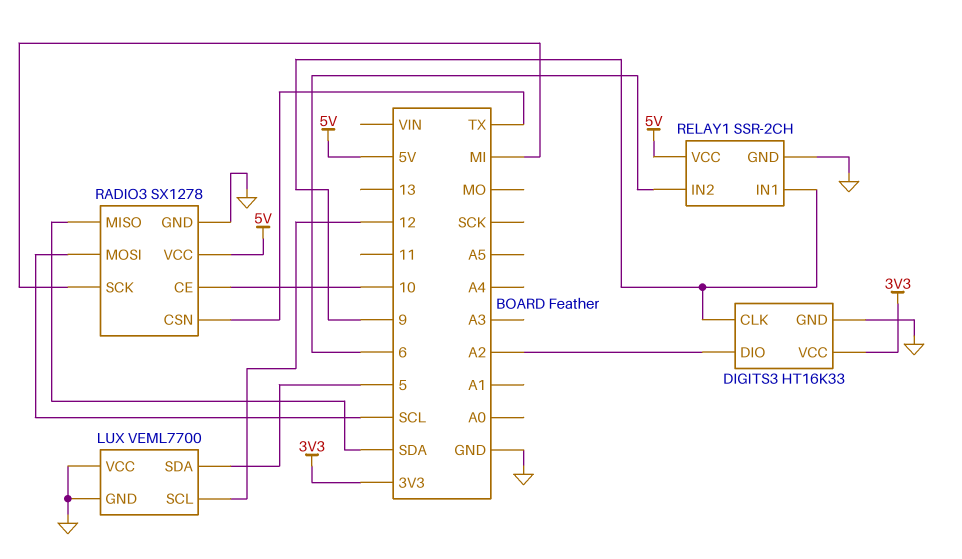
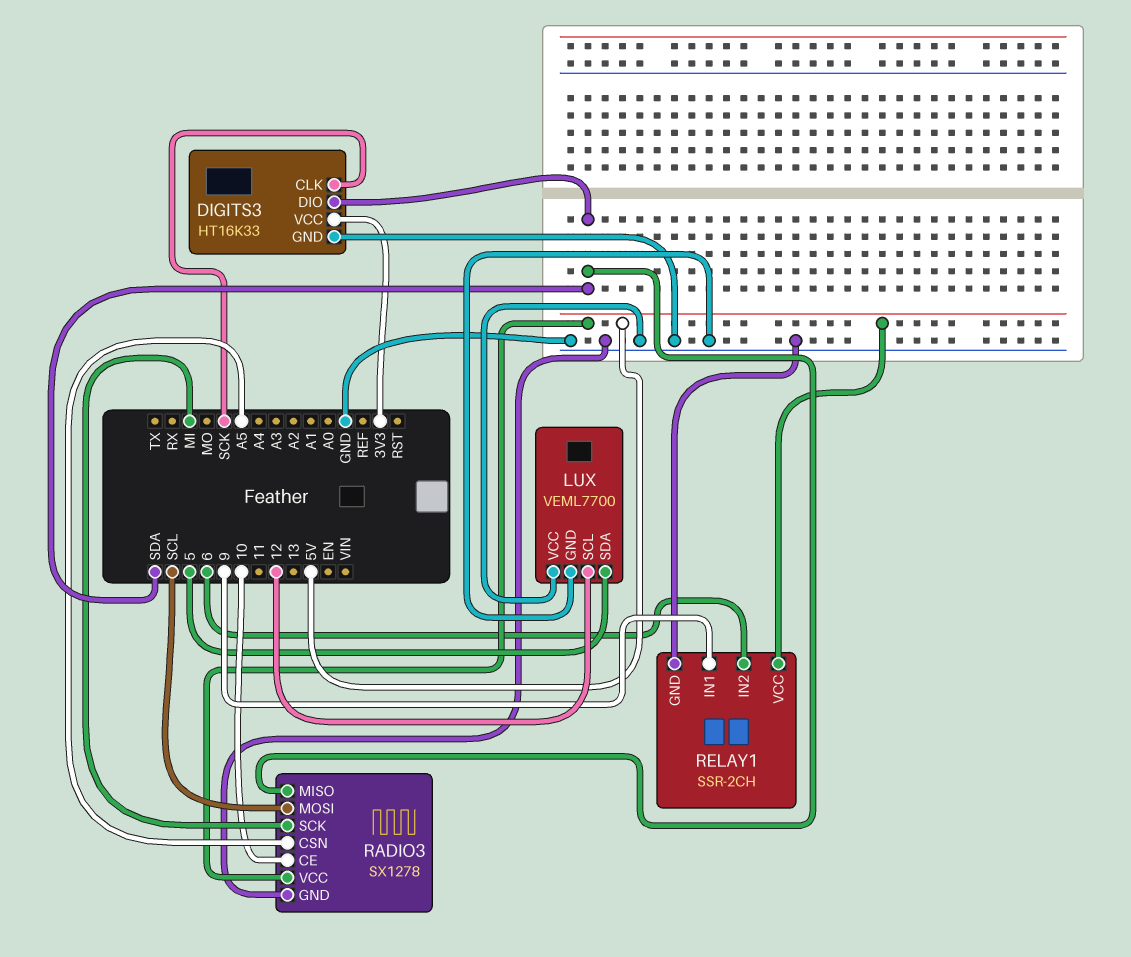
DIGITS3 pin CLK: 9 -> SCK
DIGITS3 pin DIO: A2 -> SDA
RADIO3 pin CSN: TX -> A5

